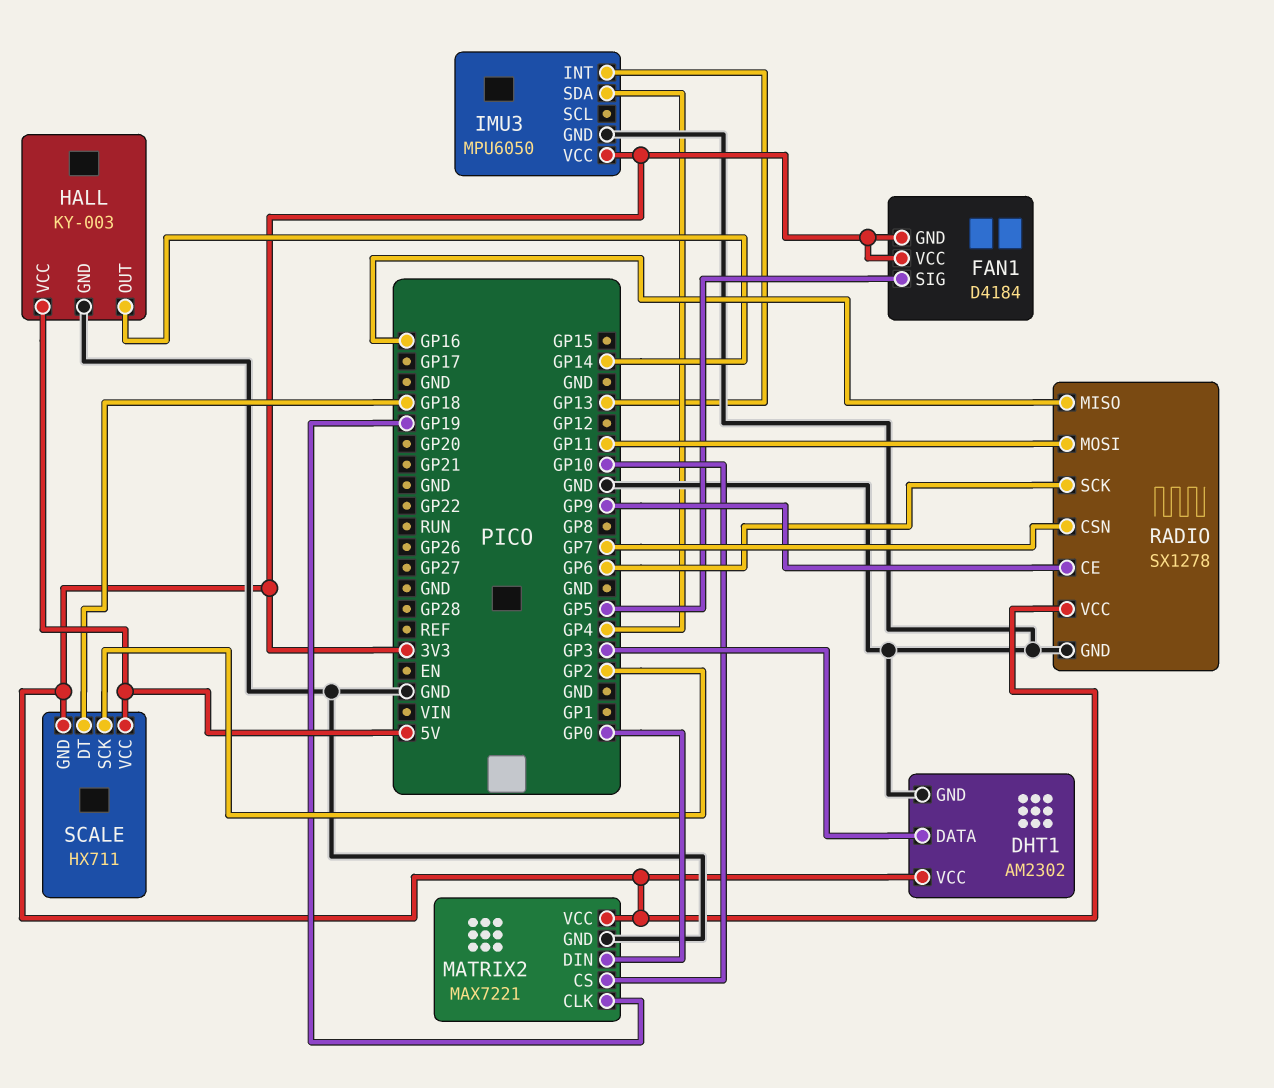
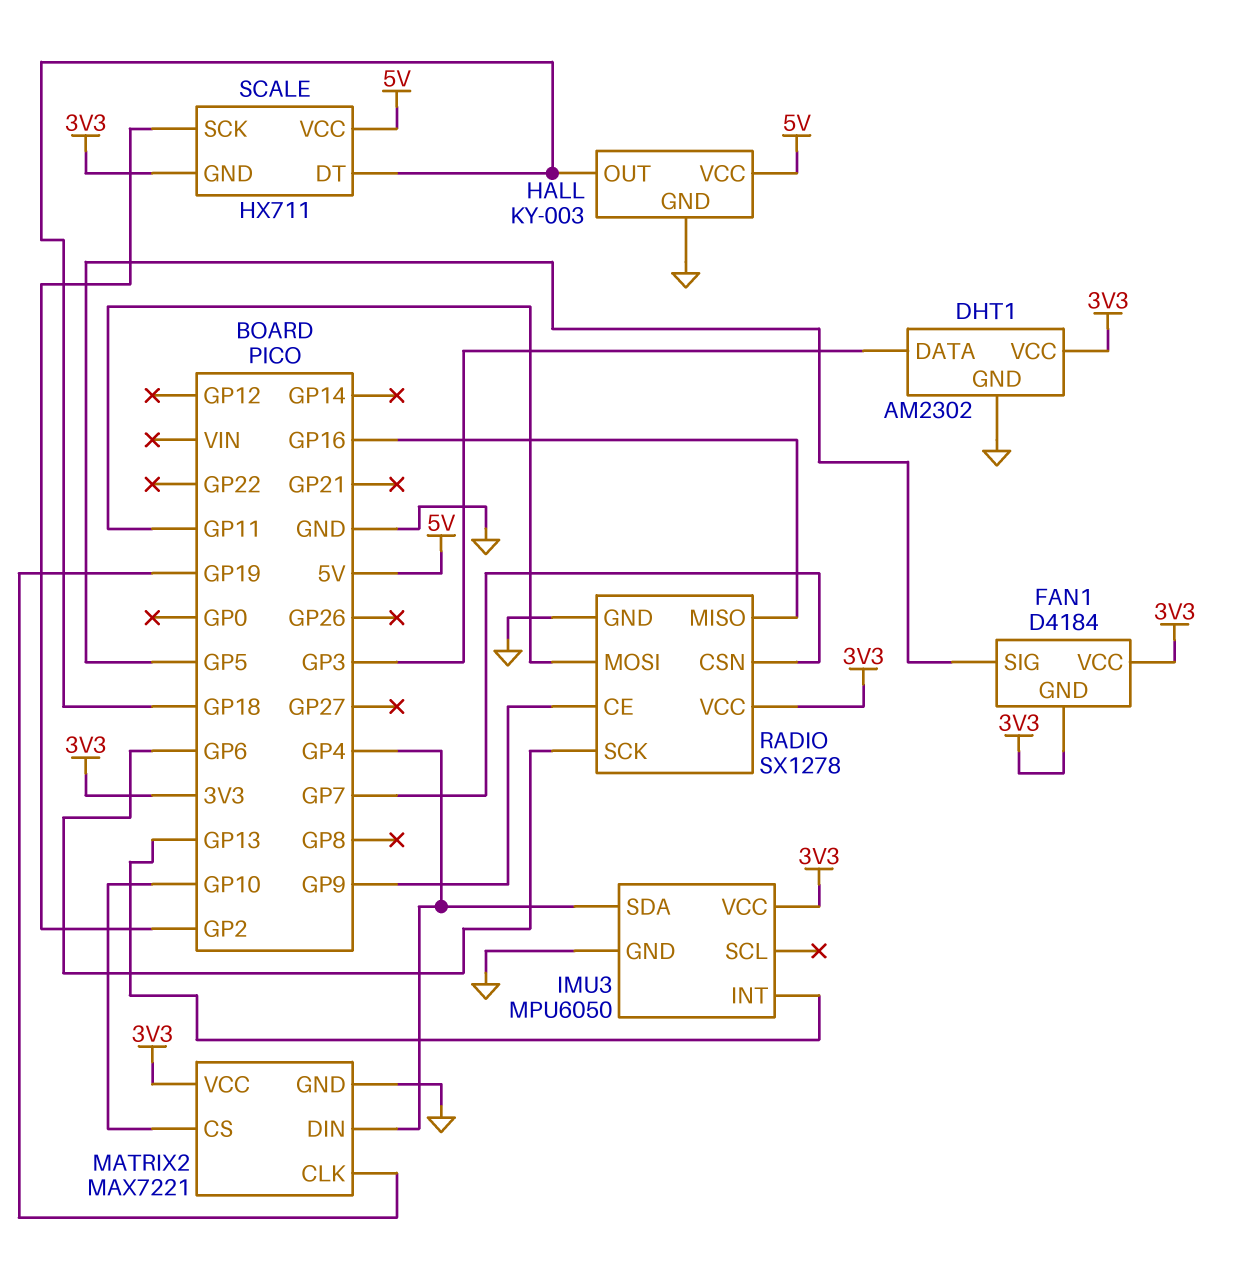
HALL pin OUT: GP14 -> GP18
MATRIX2 pin DIN: GP0 -> GP4

